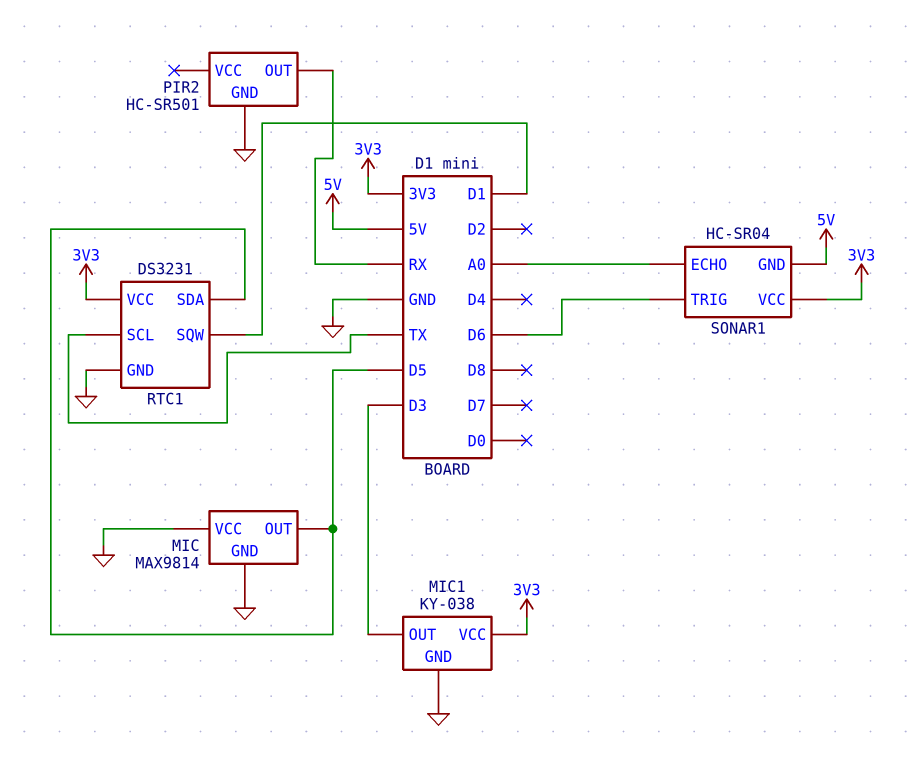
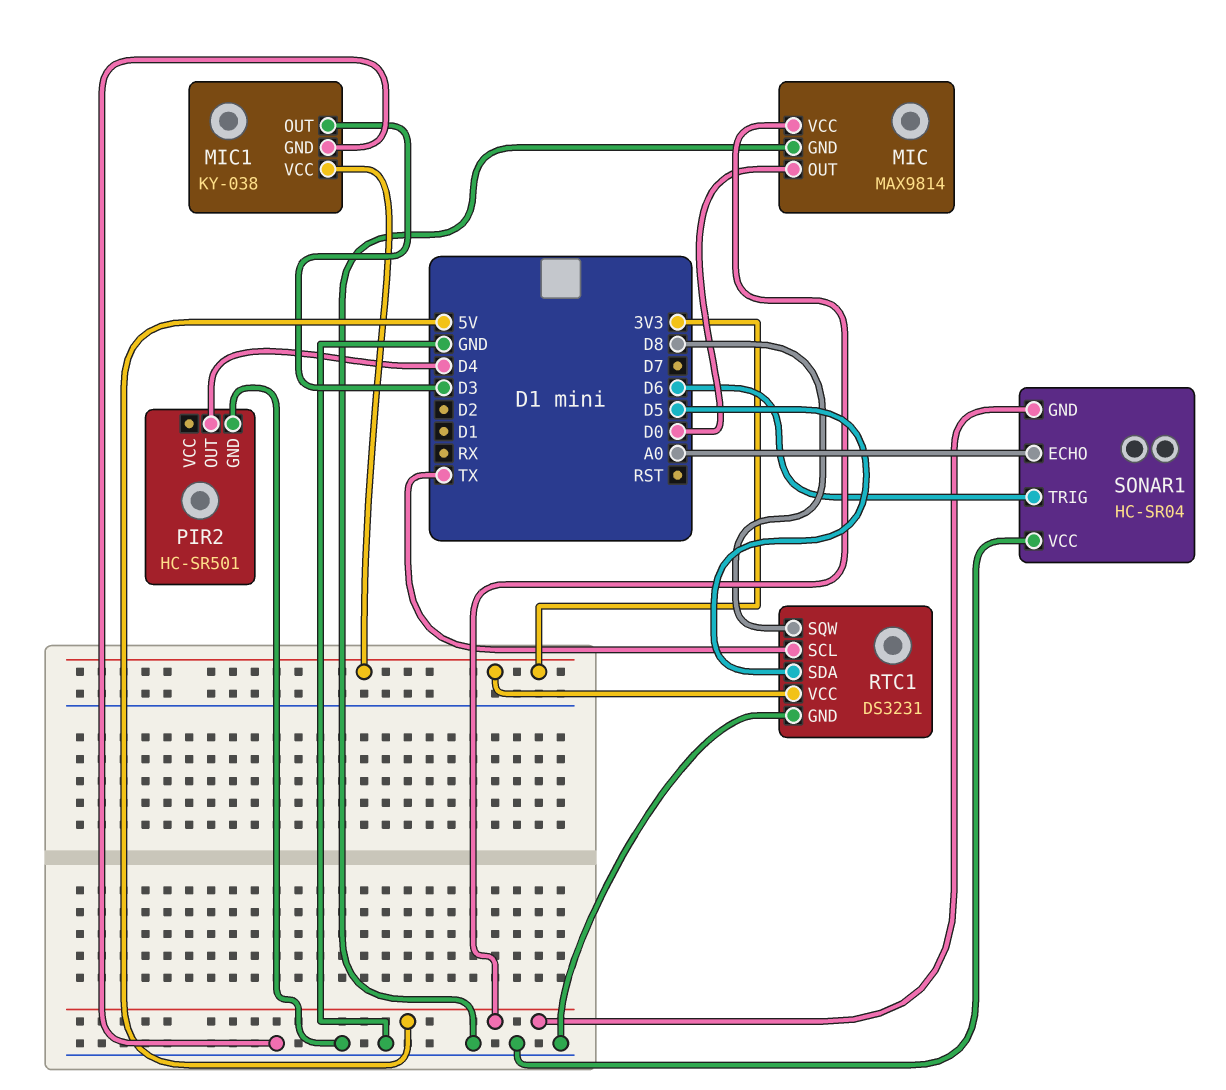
MIC pin OUT: D5 -> D0
MIC pin VCC: GND -> 5V
PIR2 pin OUT: RX -> D4
RTC1 pin SQW: D1 -> D8
SONAR1 pin VCC: 3V3 -> GND

